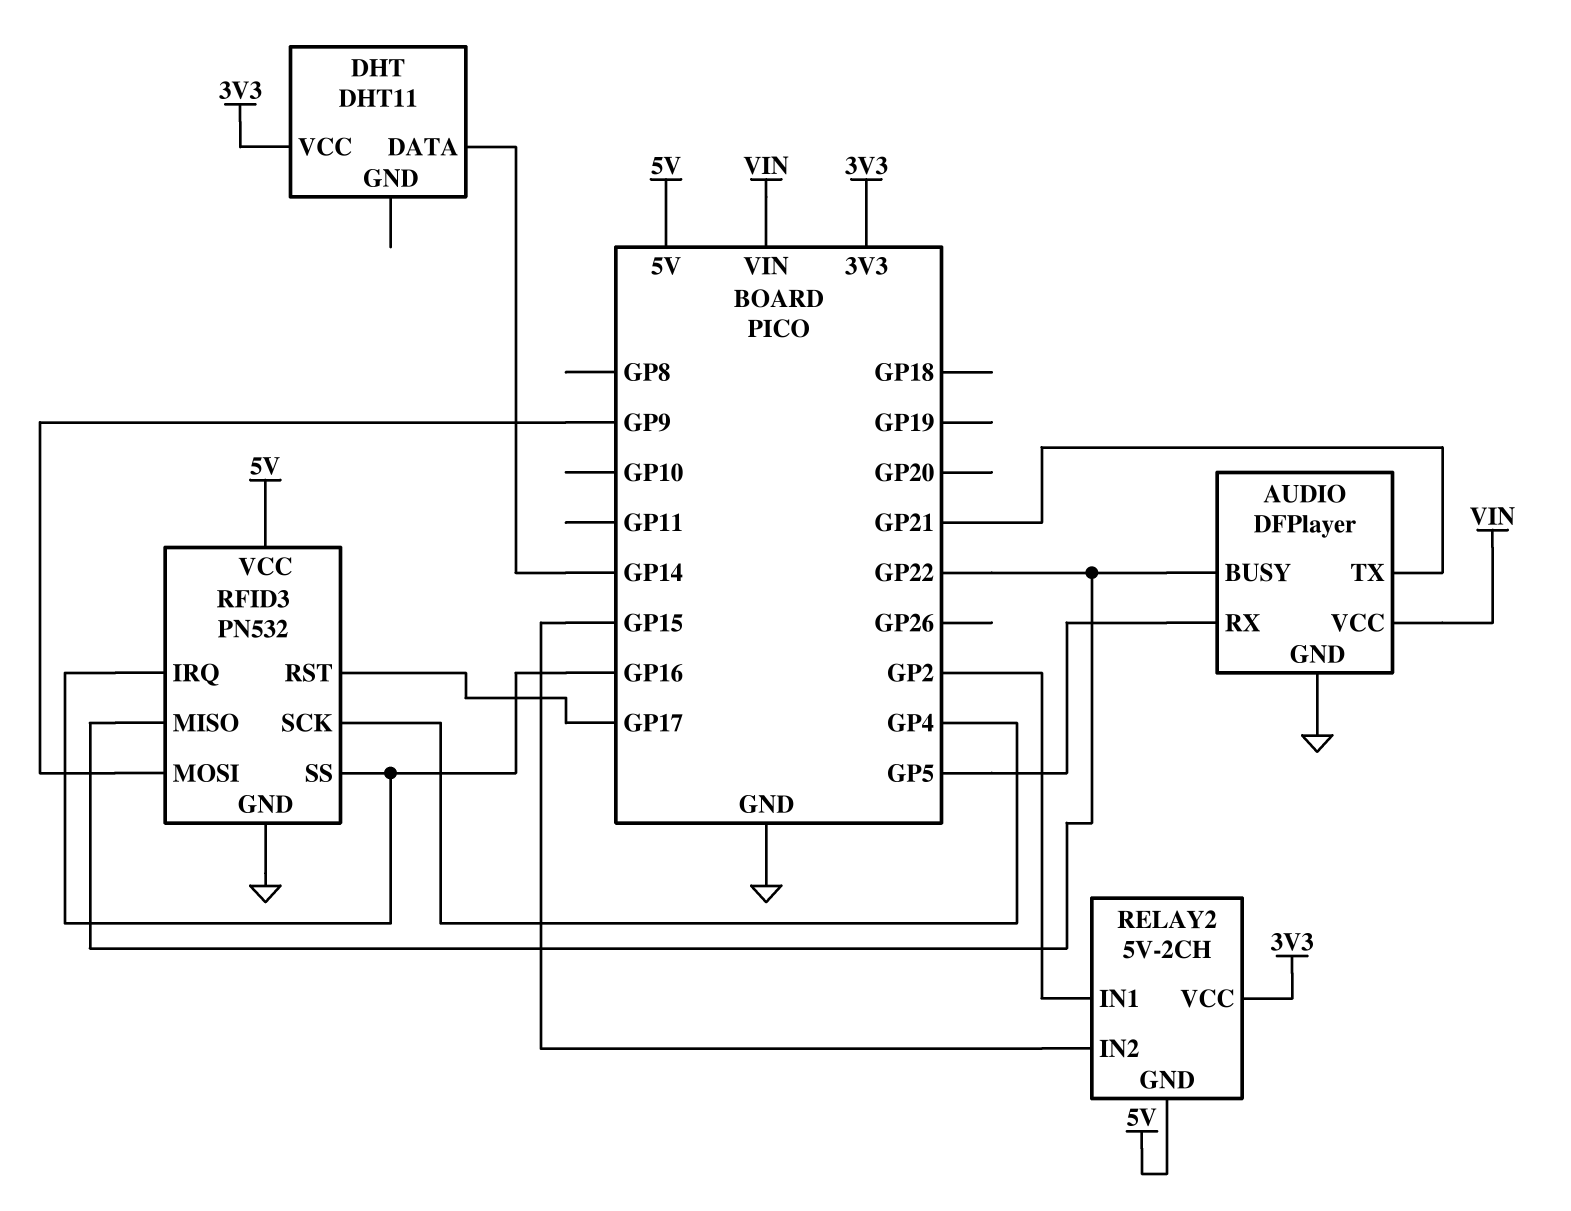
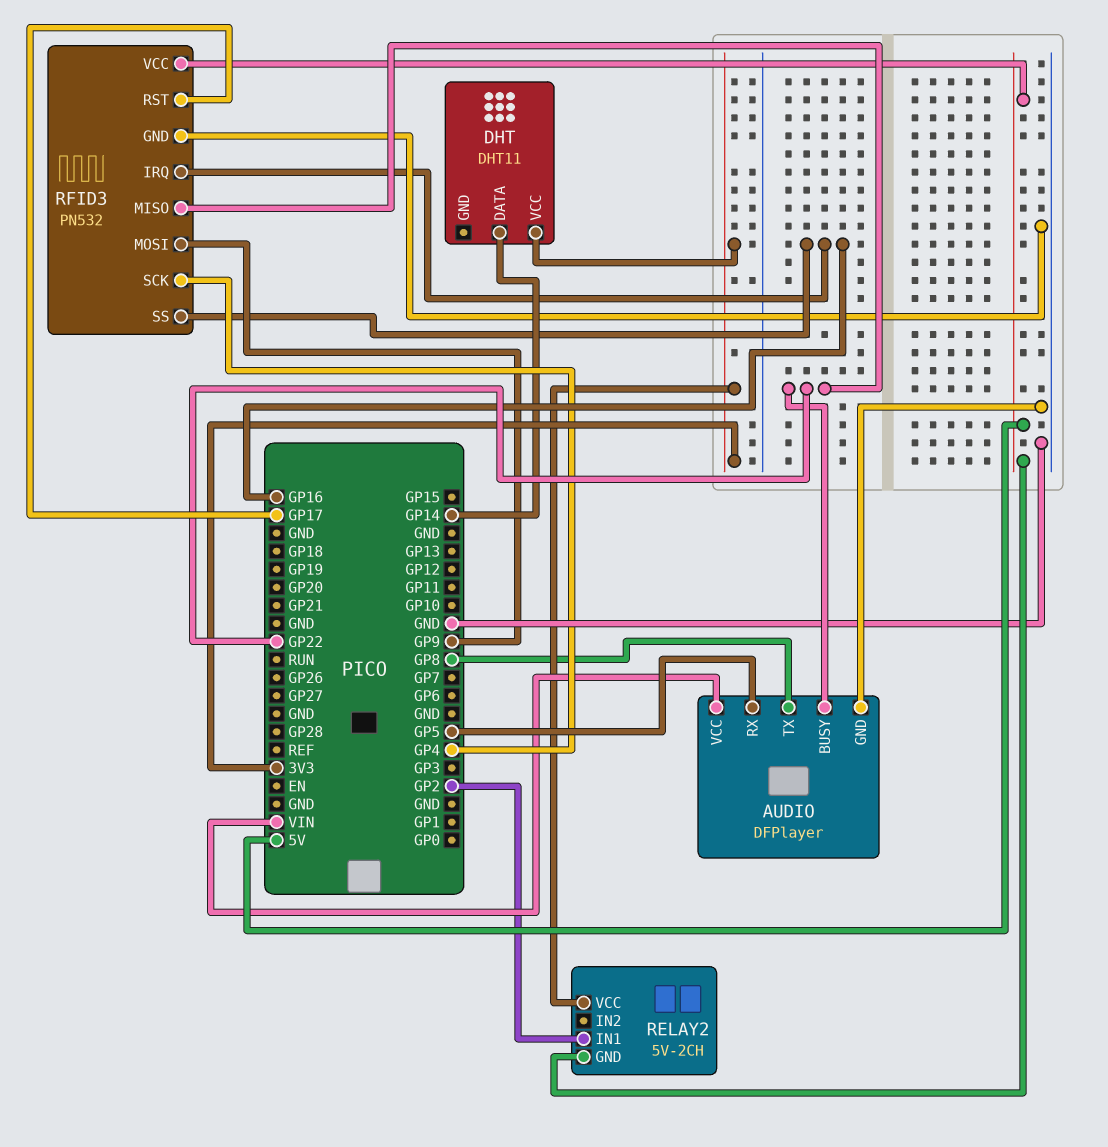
AUDIO pin TX: GP21 -> GP8
RELAY2 pin IN2: GP15 -> none

